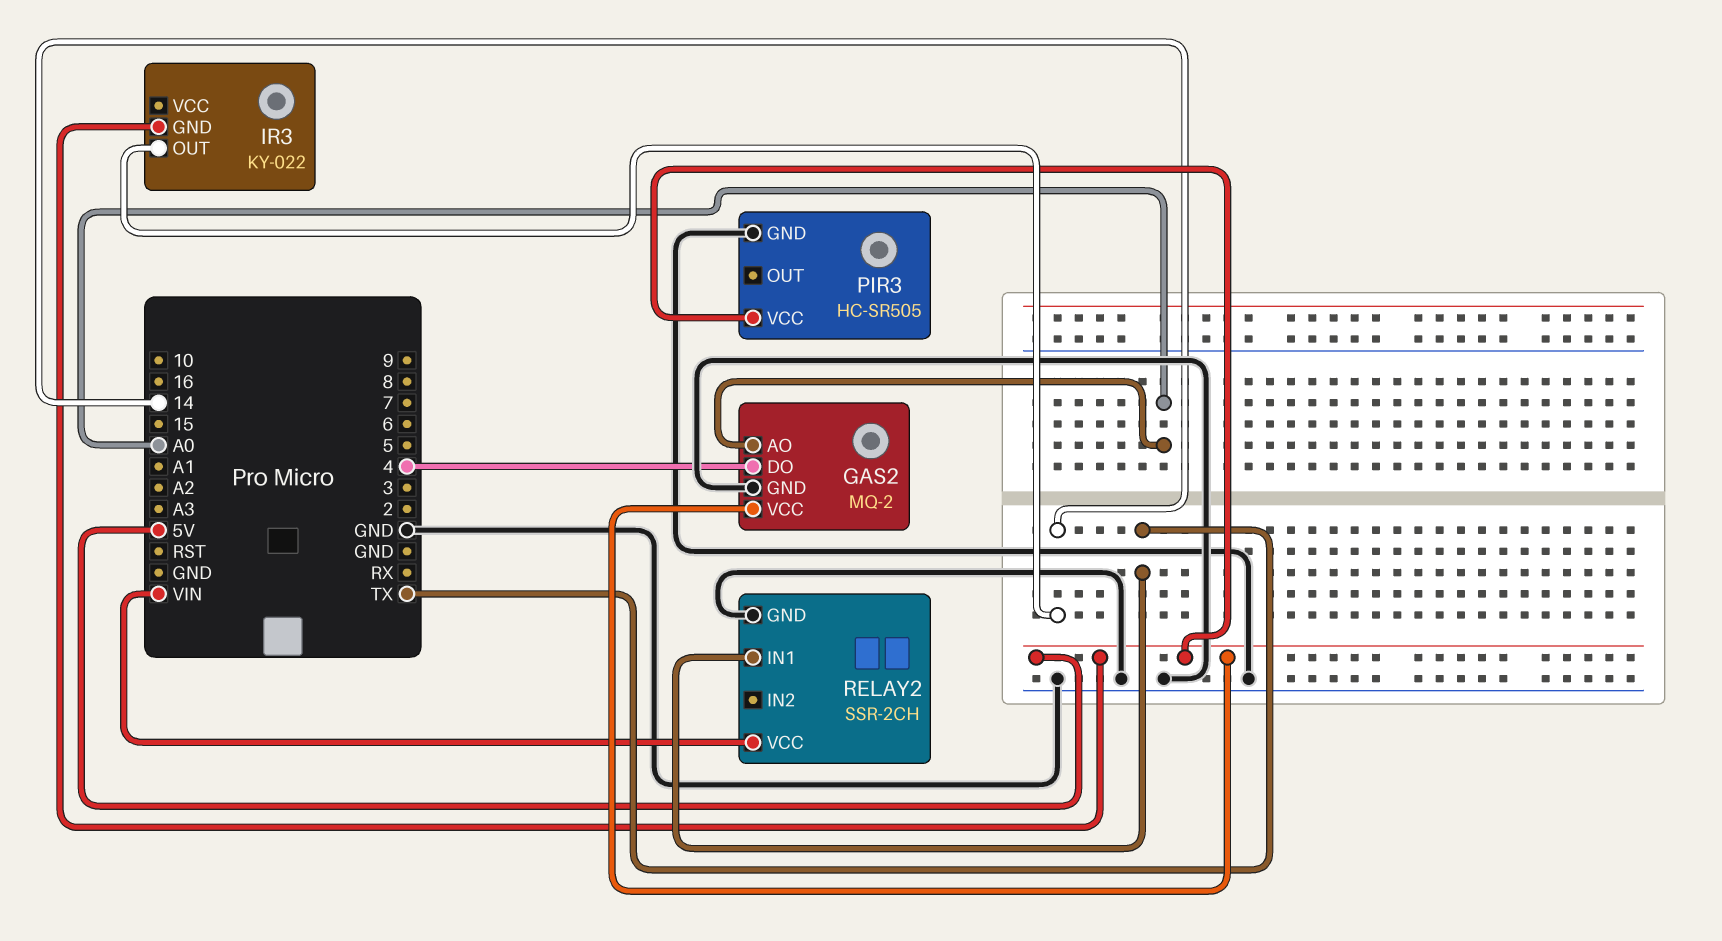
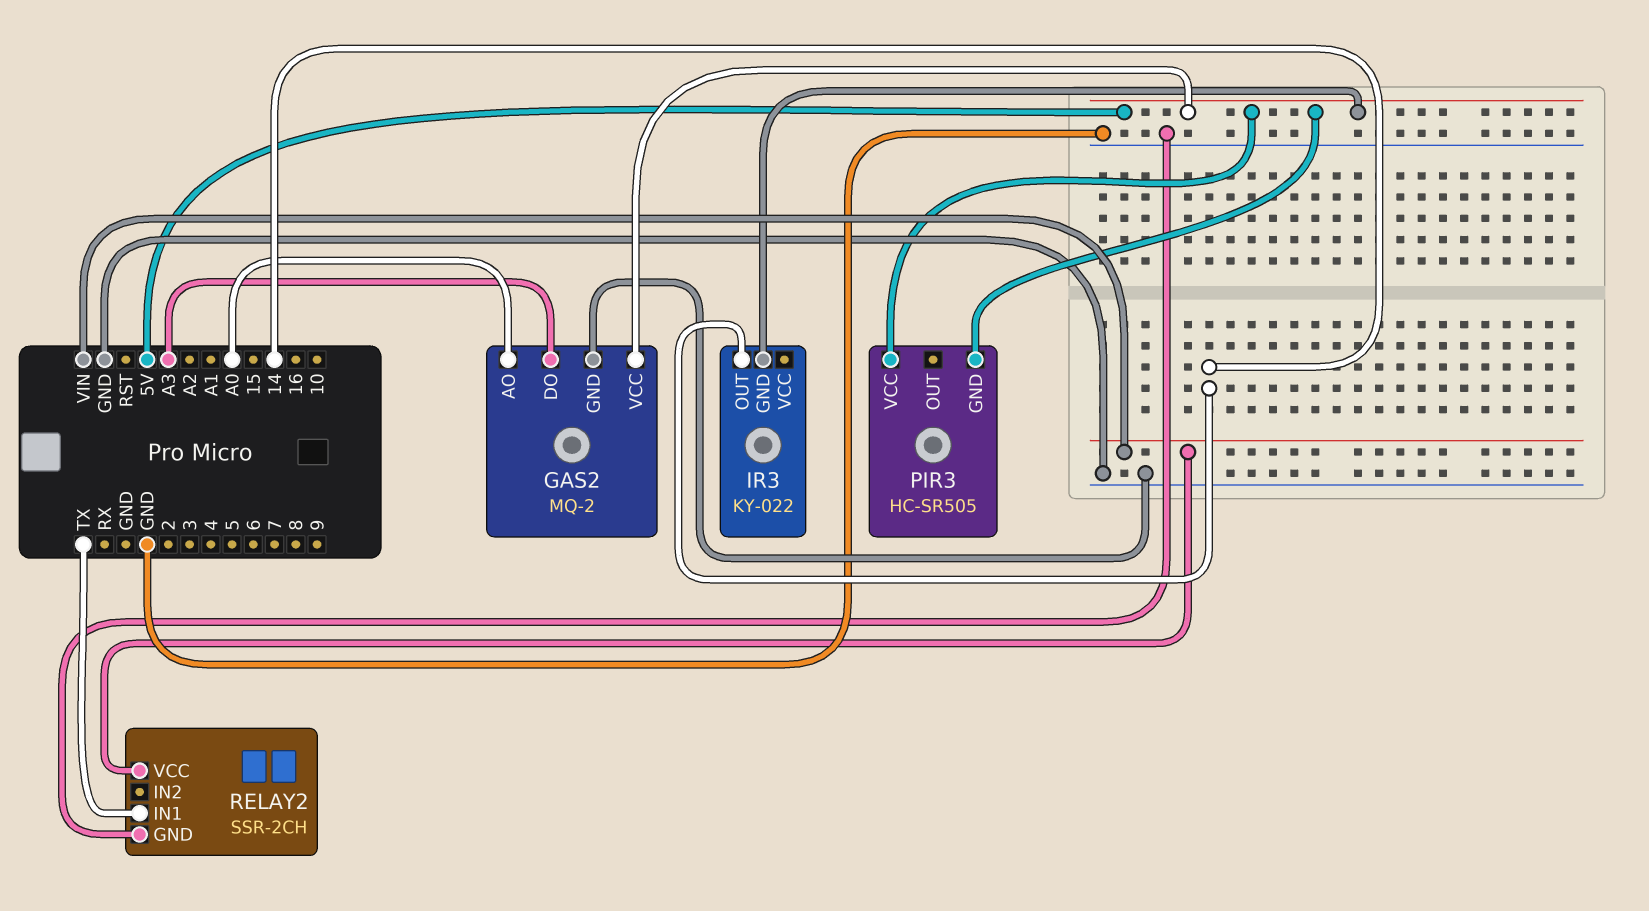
GAS2 pin DO: 4 -> A3
PIR3 pin GND: GND -> 5V

